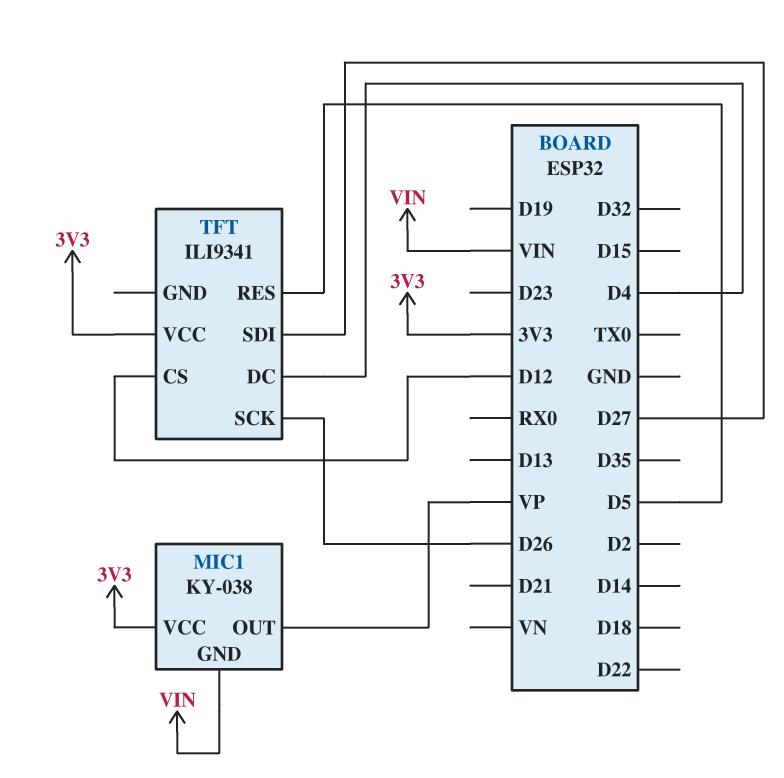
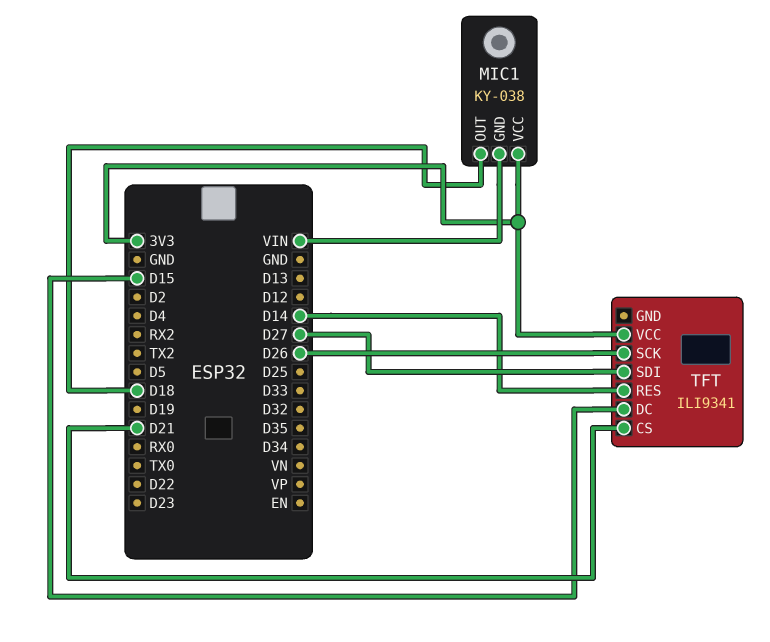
MIC1 pin OUT: VP -> D18
TFT pin CS: D12 -> D21
TFT pin DC: D4 -> D15
TFT pin RES: D5 -> D14

